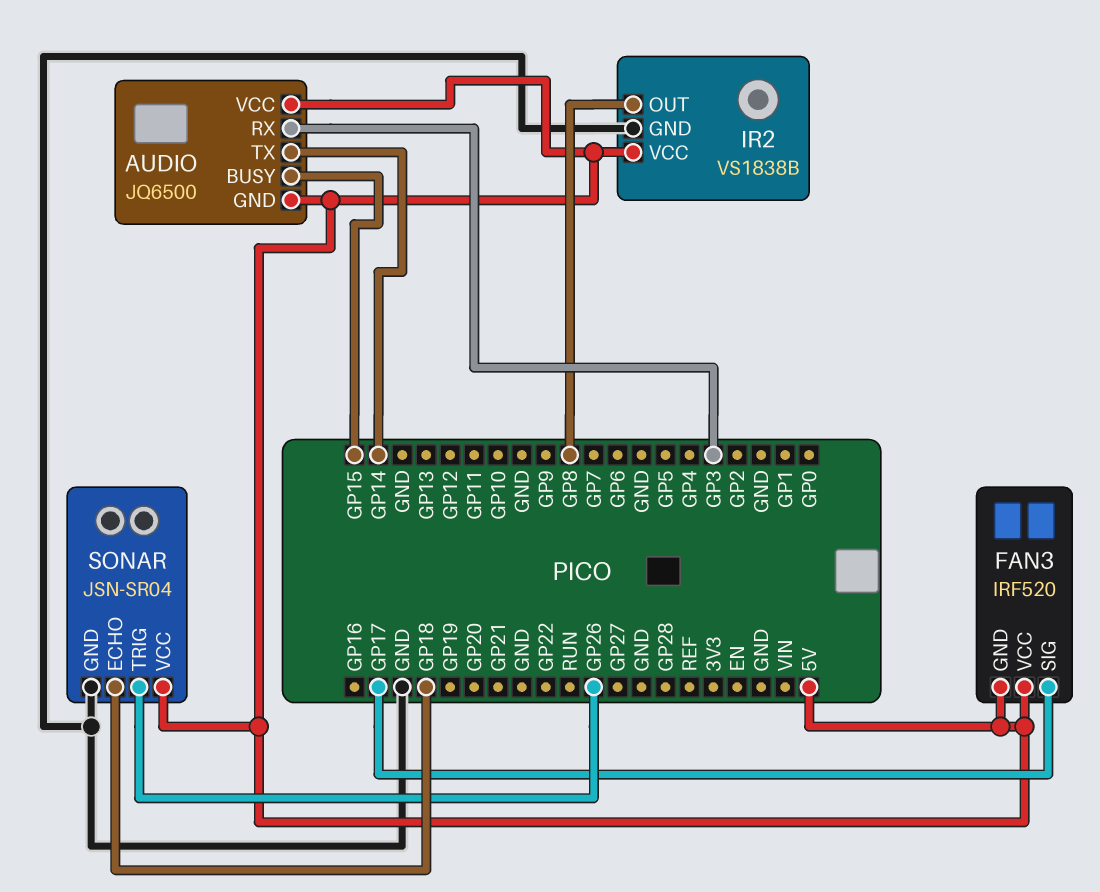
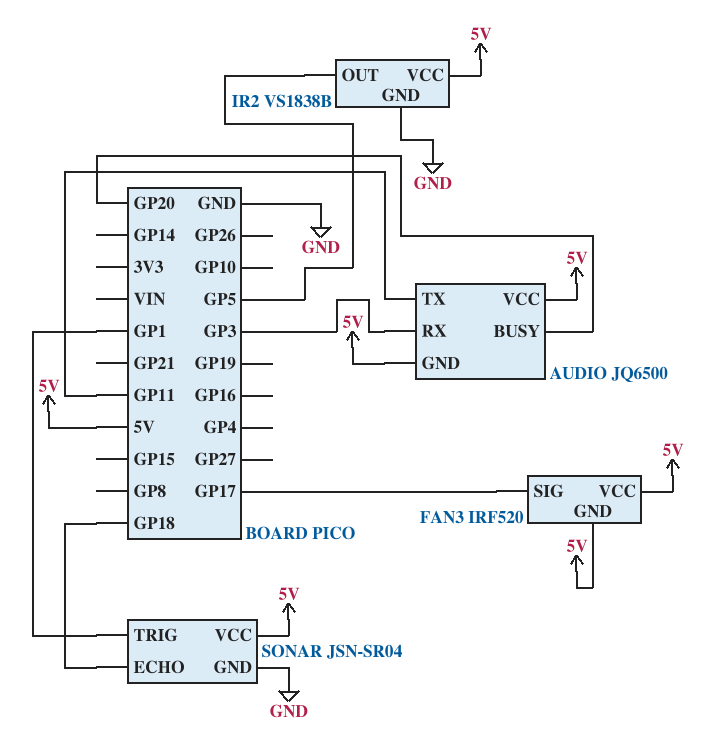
AUDIO pin BUSY: GP15 -> GP20
AUDIO pin TX: GP14 -> GP11
IR2 pin OUT: GP8 -> GP5
SONAR pin TRIG: GP26 -> GP1

